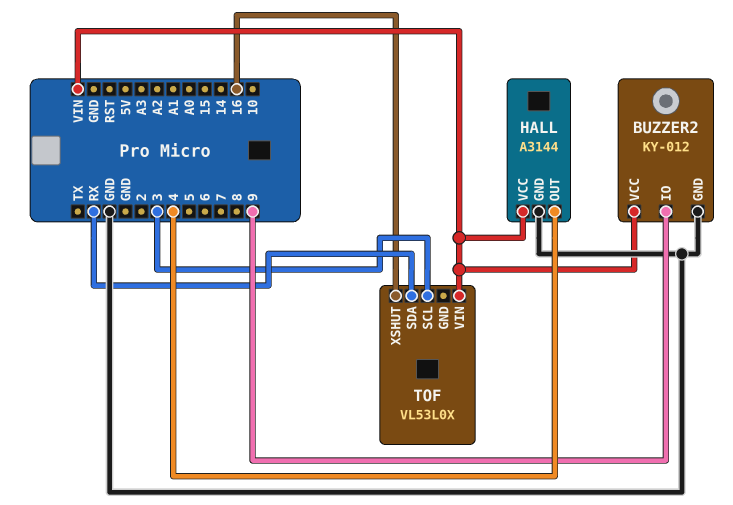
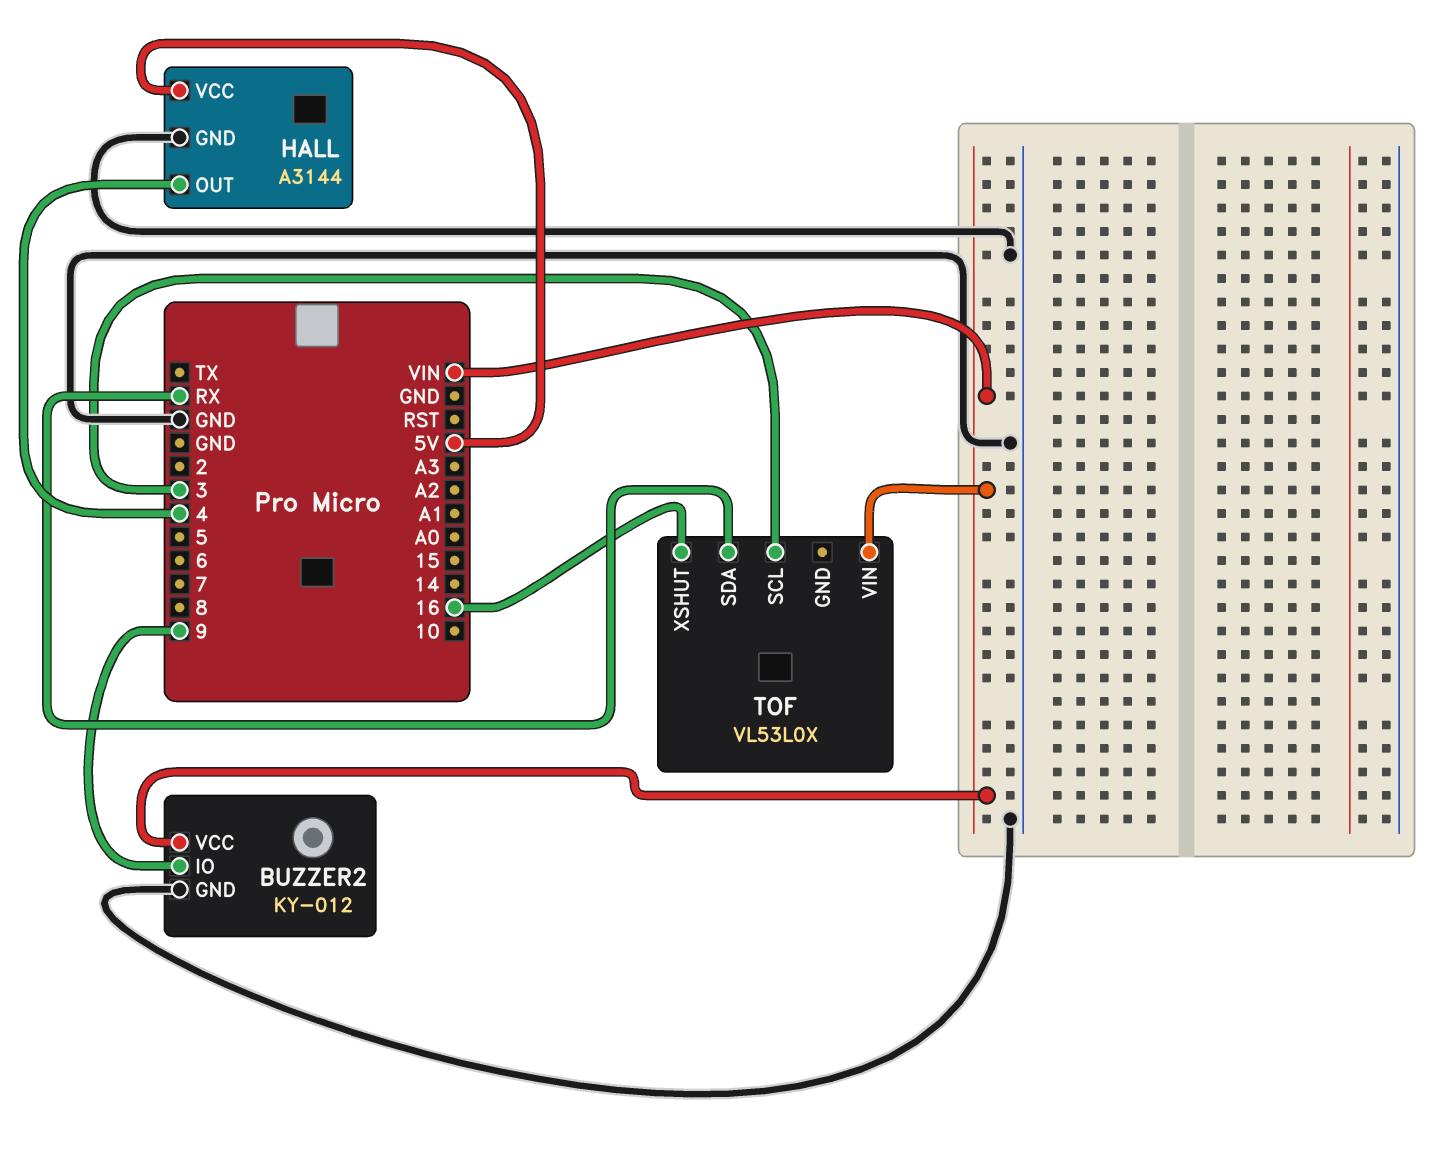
HALL pin VCC: VIN -> 5V

